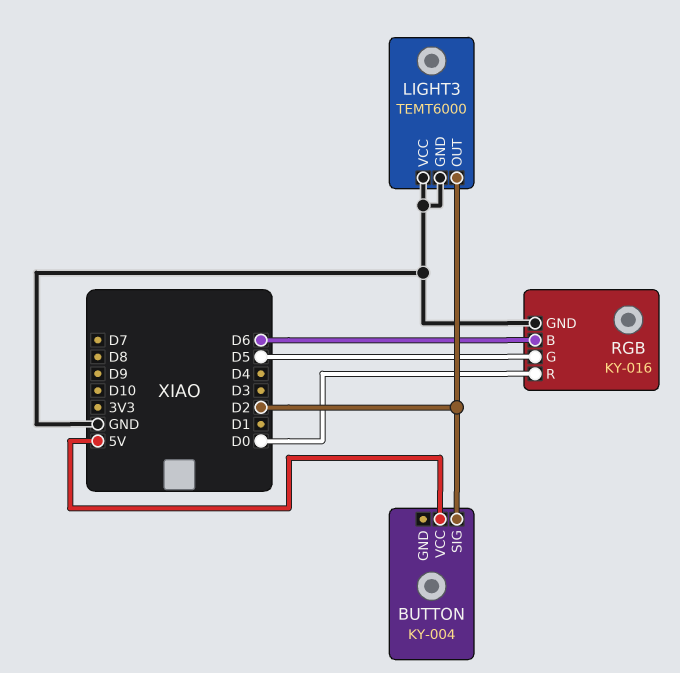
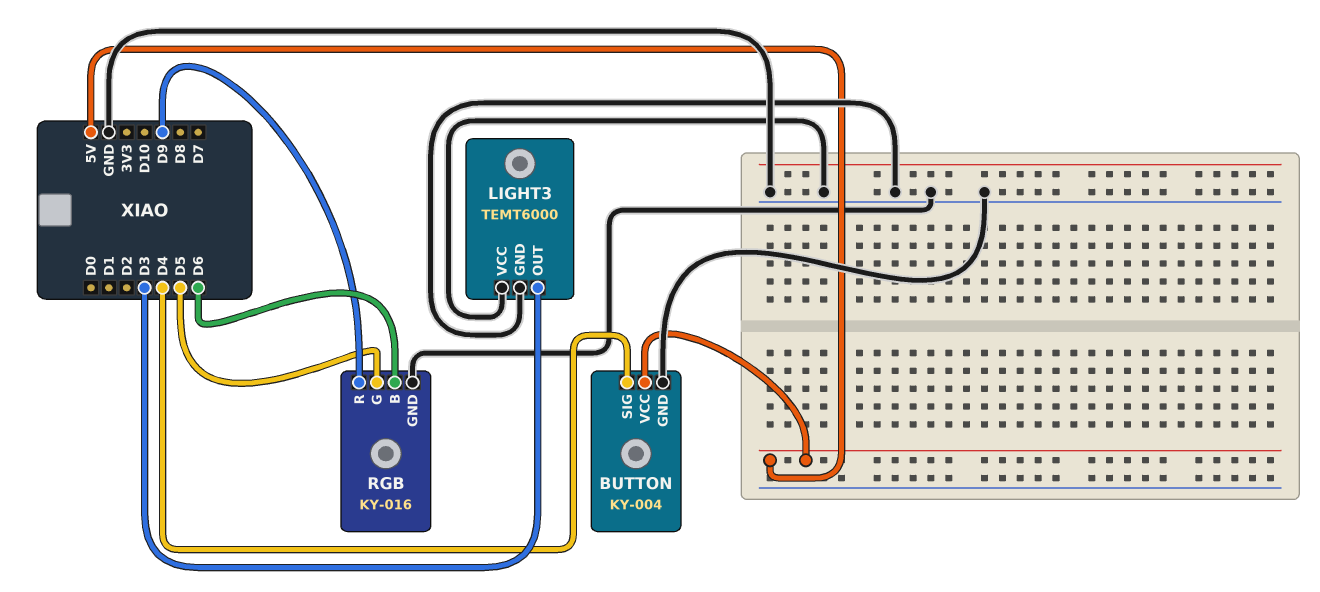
BUTTON pin GND: none -> GND
BUTTON pin SIG: D2 -> D4
LIGHT3 pin OUT: D2 -> D3
RGB pin R: D0 -> D9

